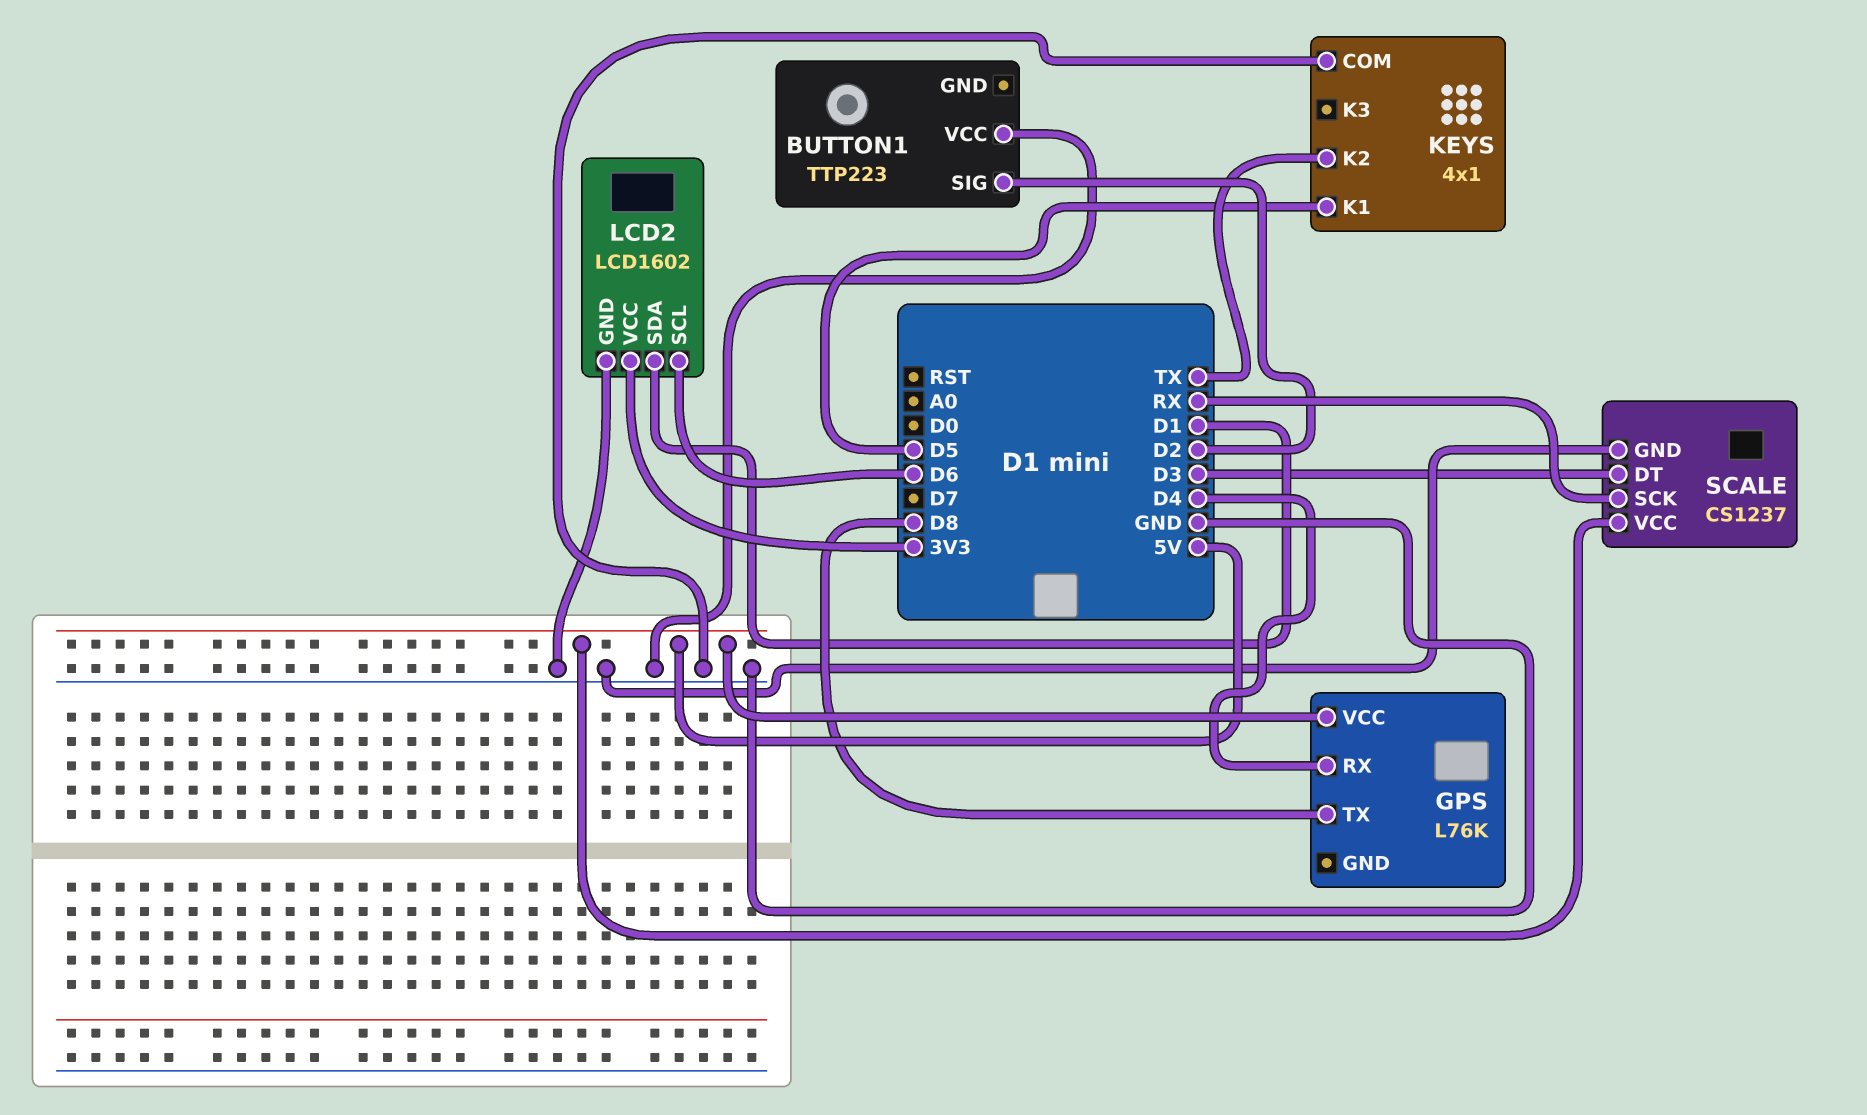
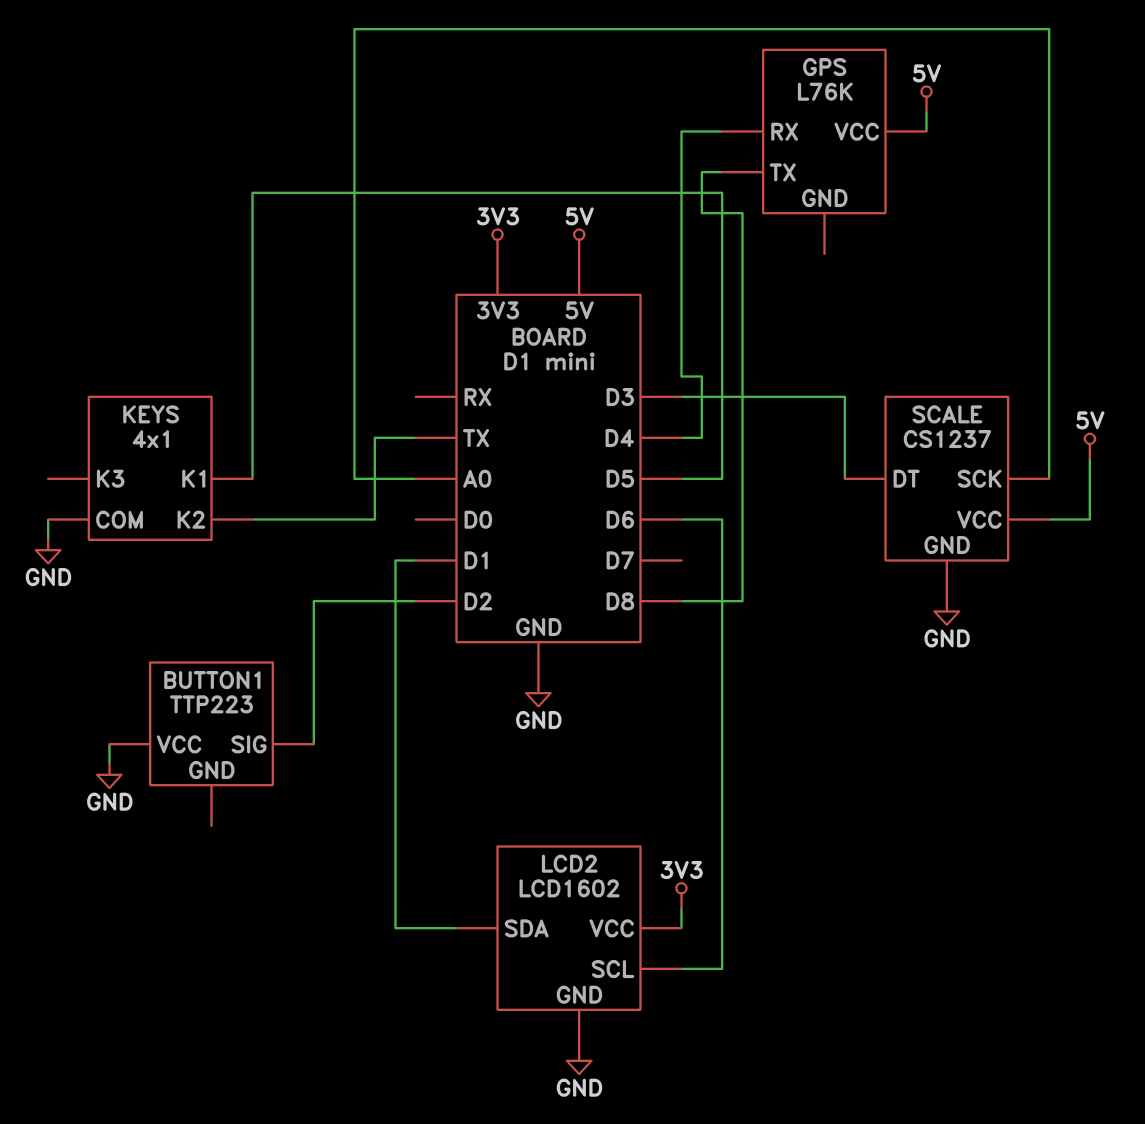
SCALE pin SCK: RX -> A0

